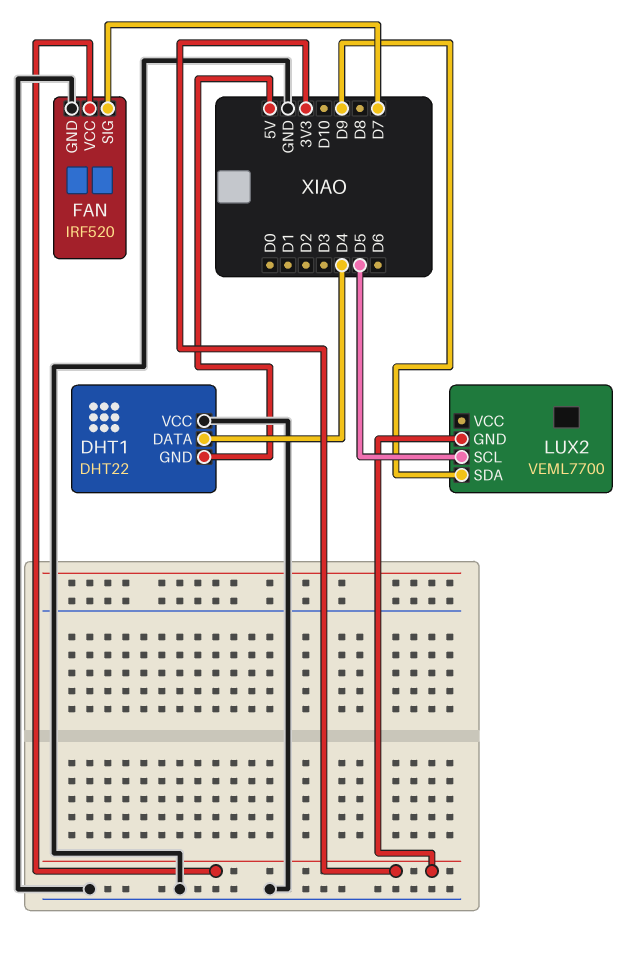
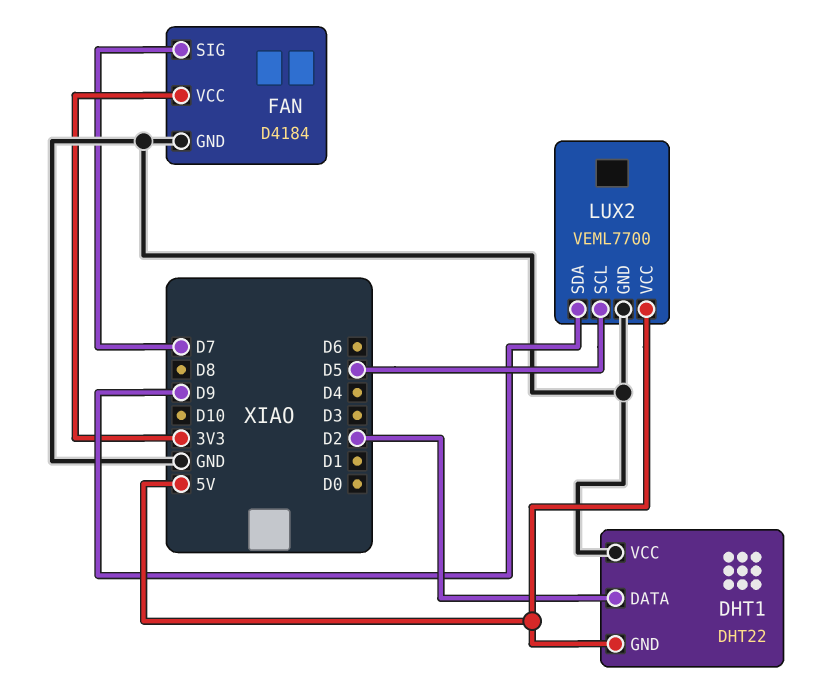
DHT1 pin DATA: D4 -> D2
FAN: IRF520 -> D4184
LUX2 pin GND: 3V3 -> GND
LUX2 pin VCC: none -> 5V

